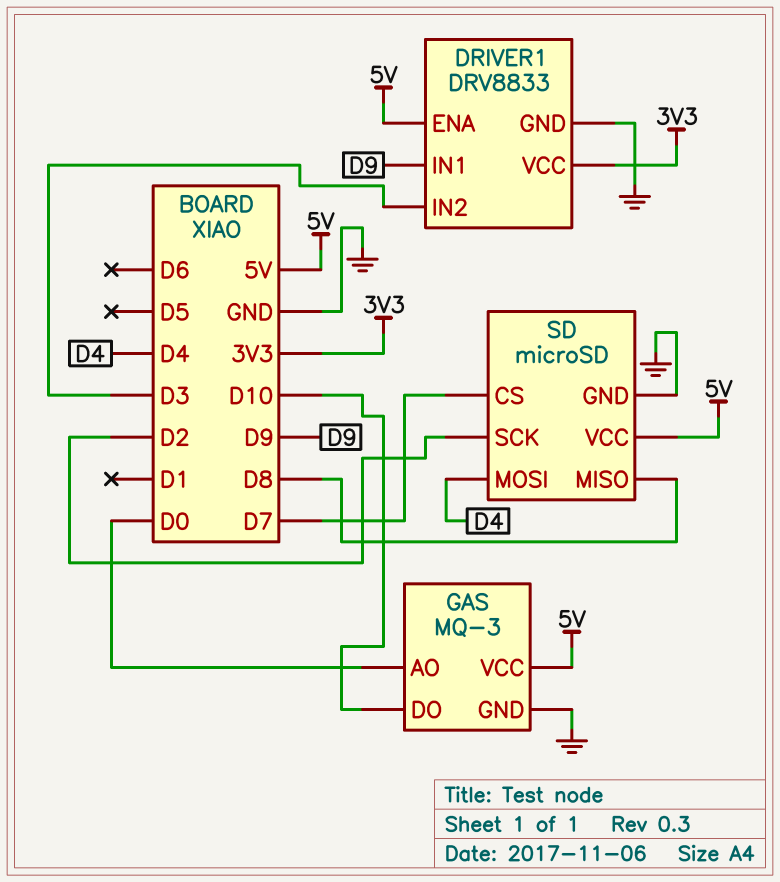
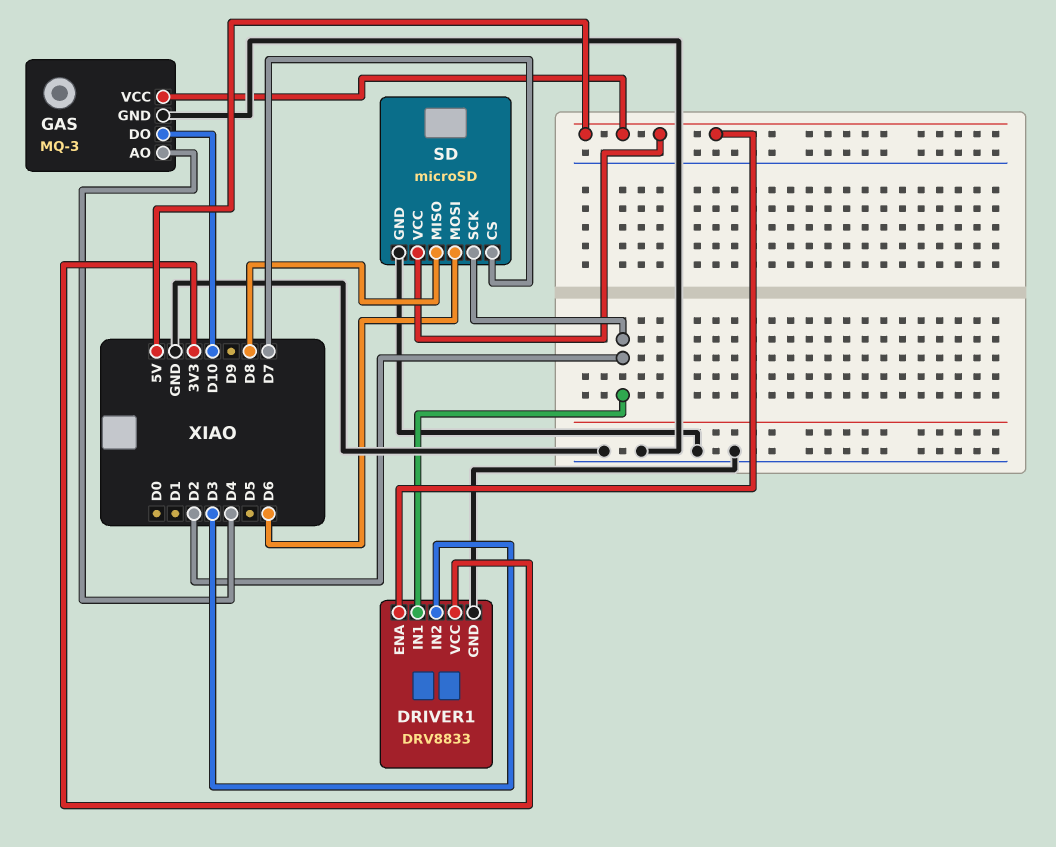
DRIVER1 pin IN1: D9 -> D2
GAS pin AO: D0 -> D4
SD pin MOSI: D4 -> D6

